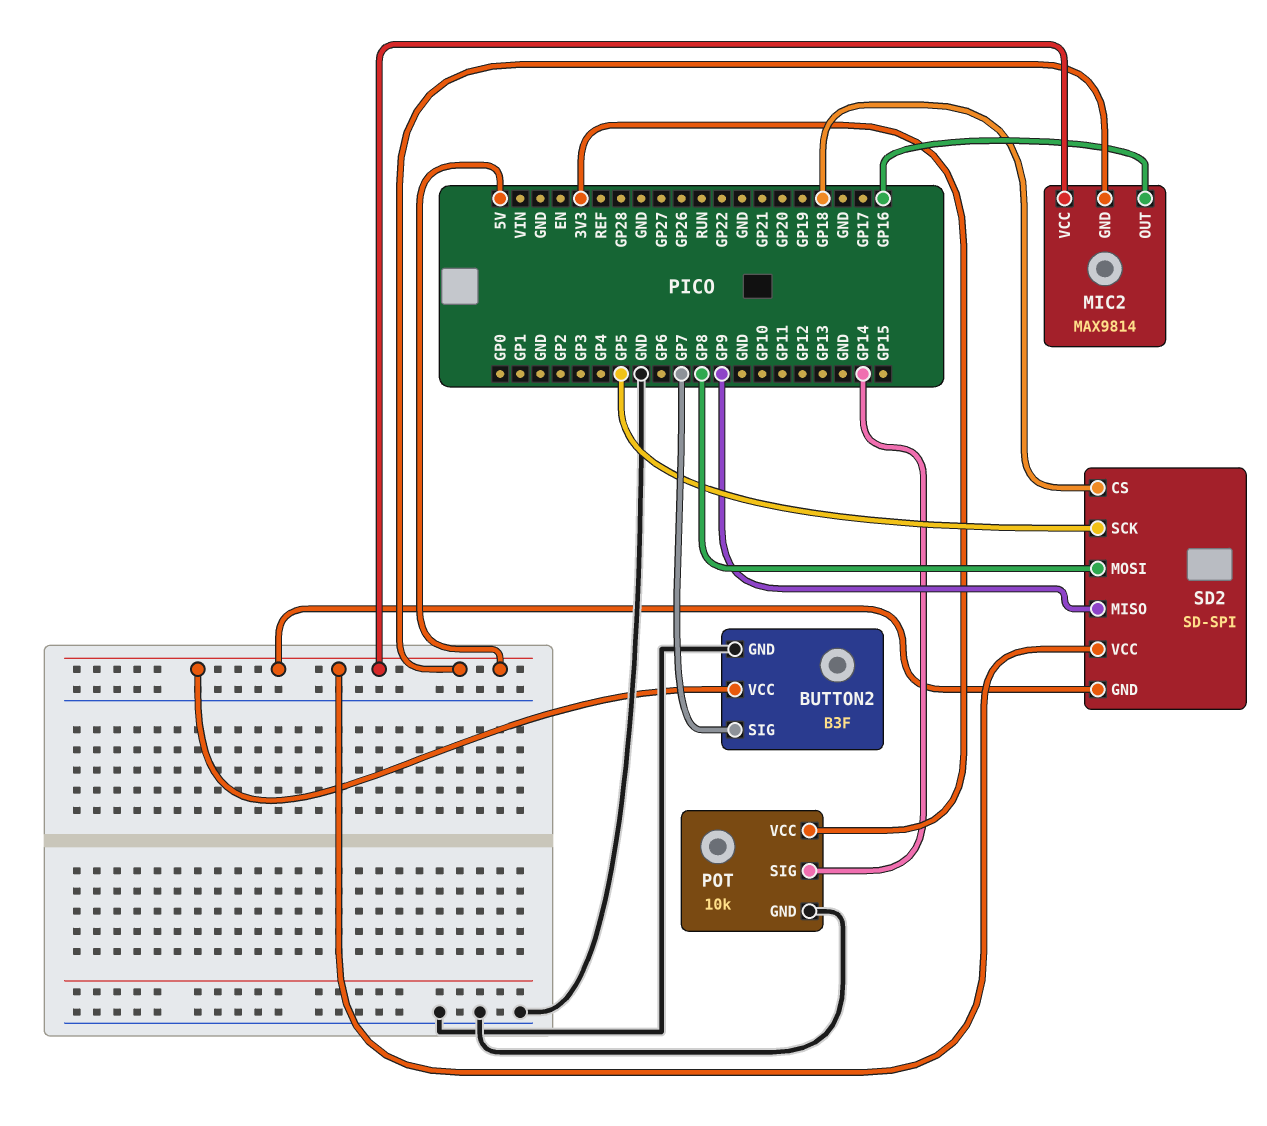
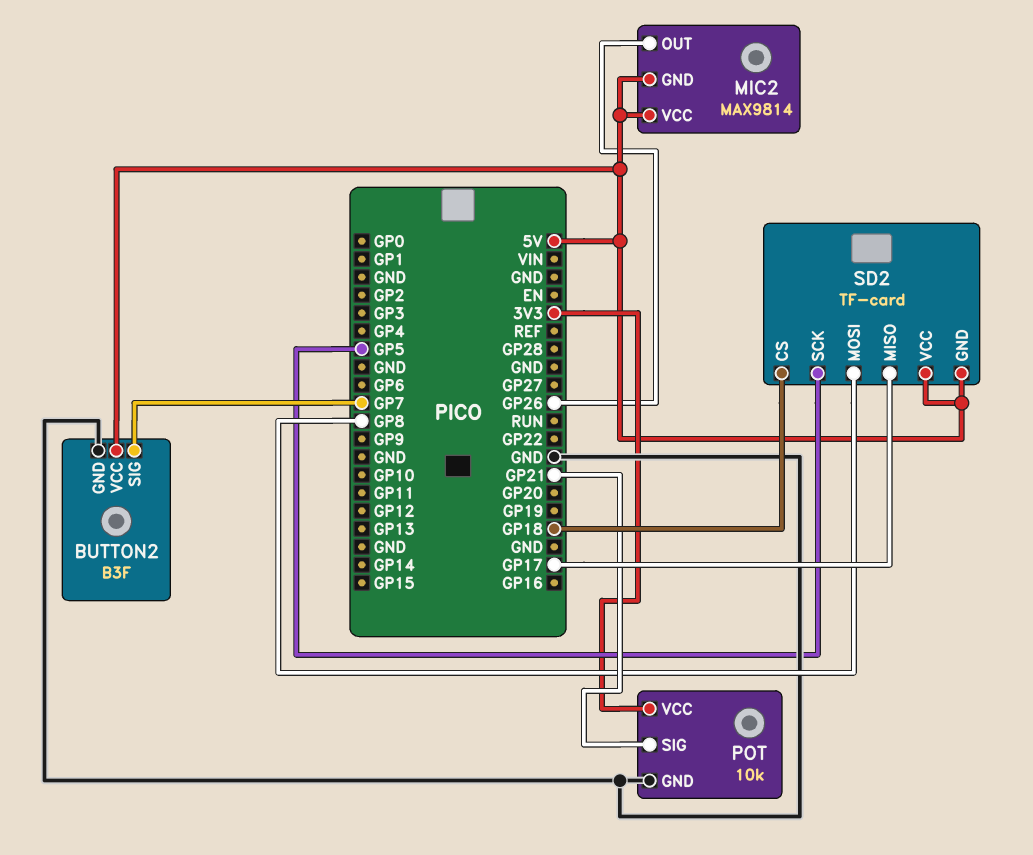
MIC2 pin OUT: GP16 -> GP26
POT pin SIG: GP14 -> GP21
SD2: SD-SPI -> TF-card
SD2 pin MISO: GP9 -> GP17

